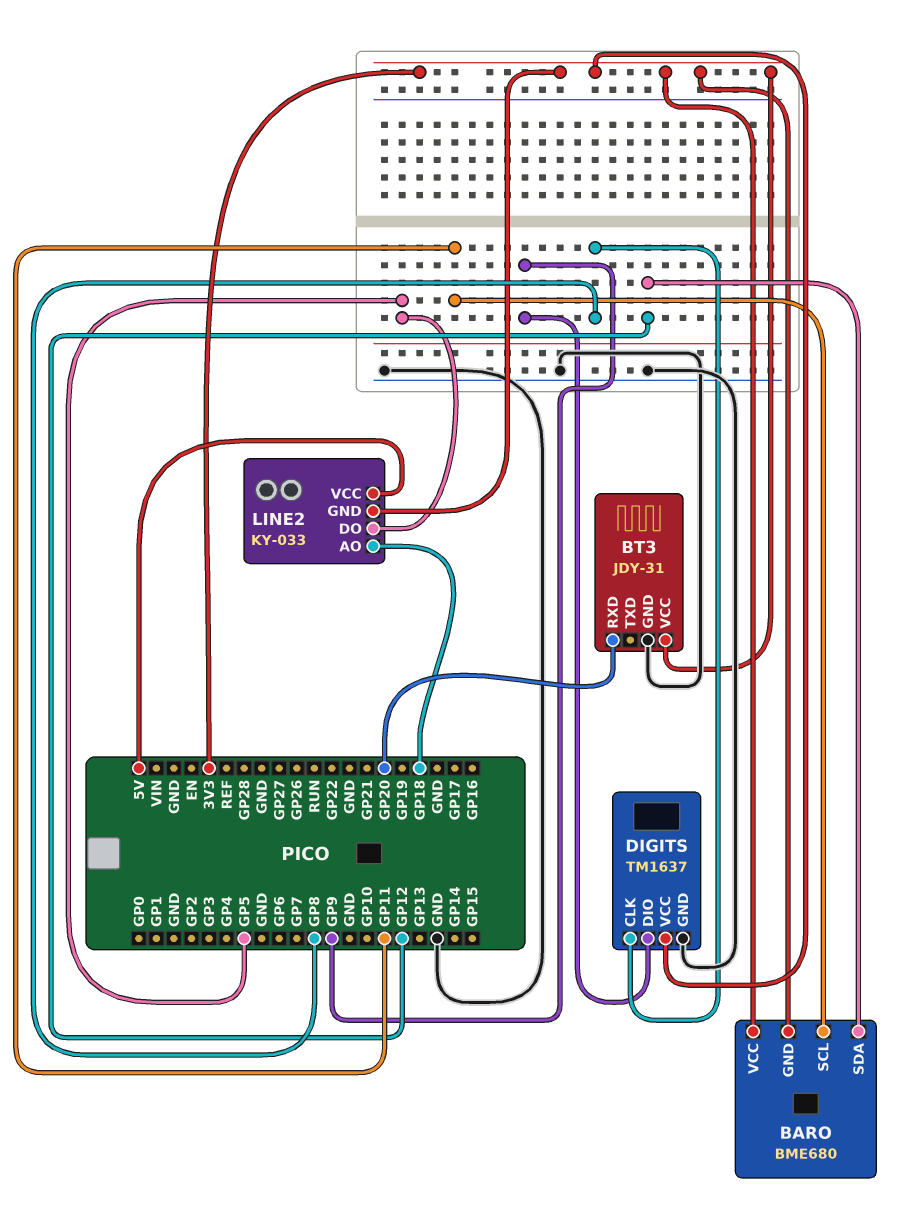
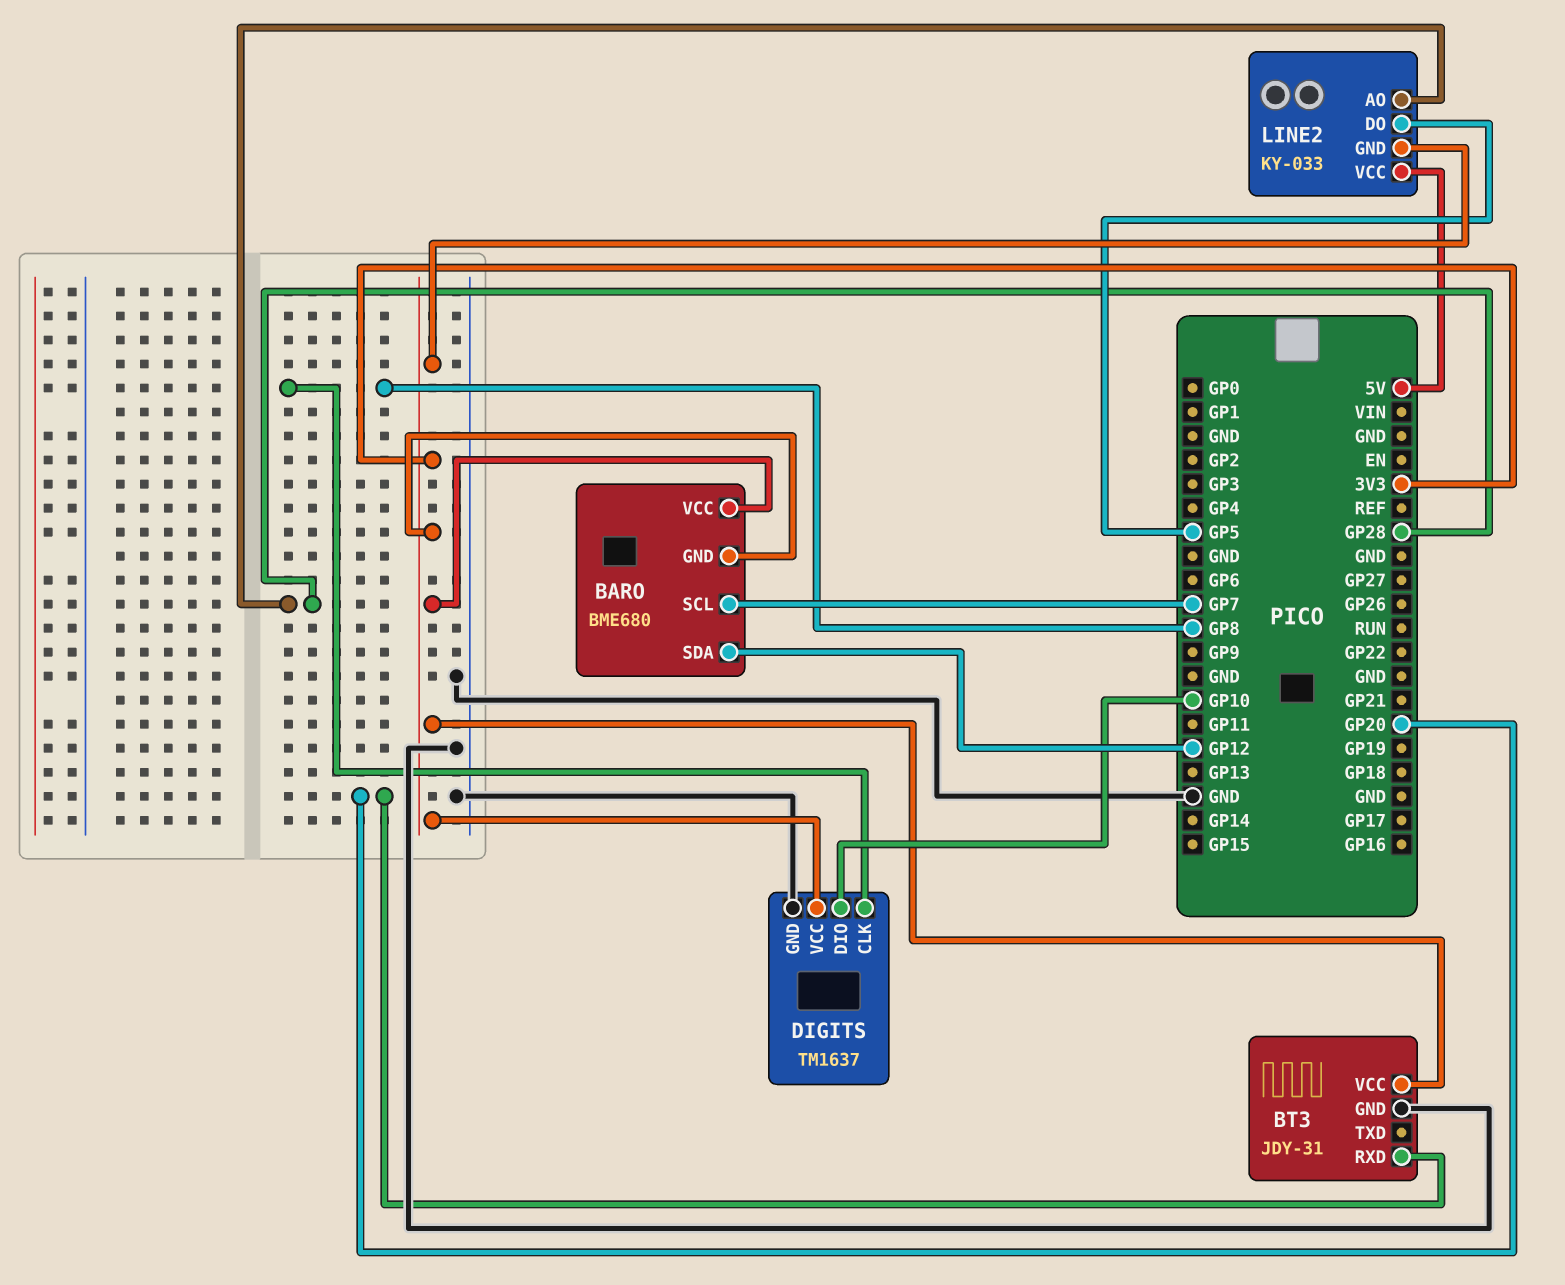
BARO pin SCL: GP11 -> GP7
DIGITS pin DIO: GP9 -> GP10
LINE2 pin AO: GP18 -> GP28

